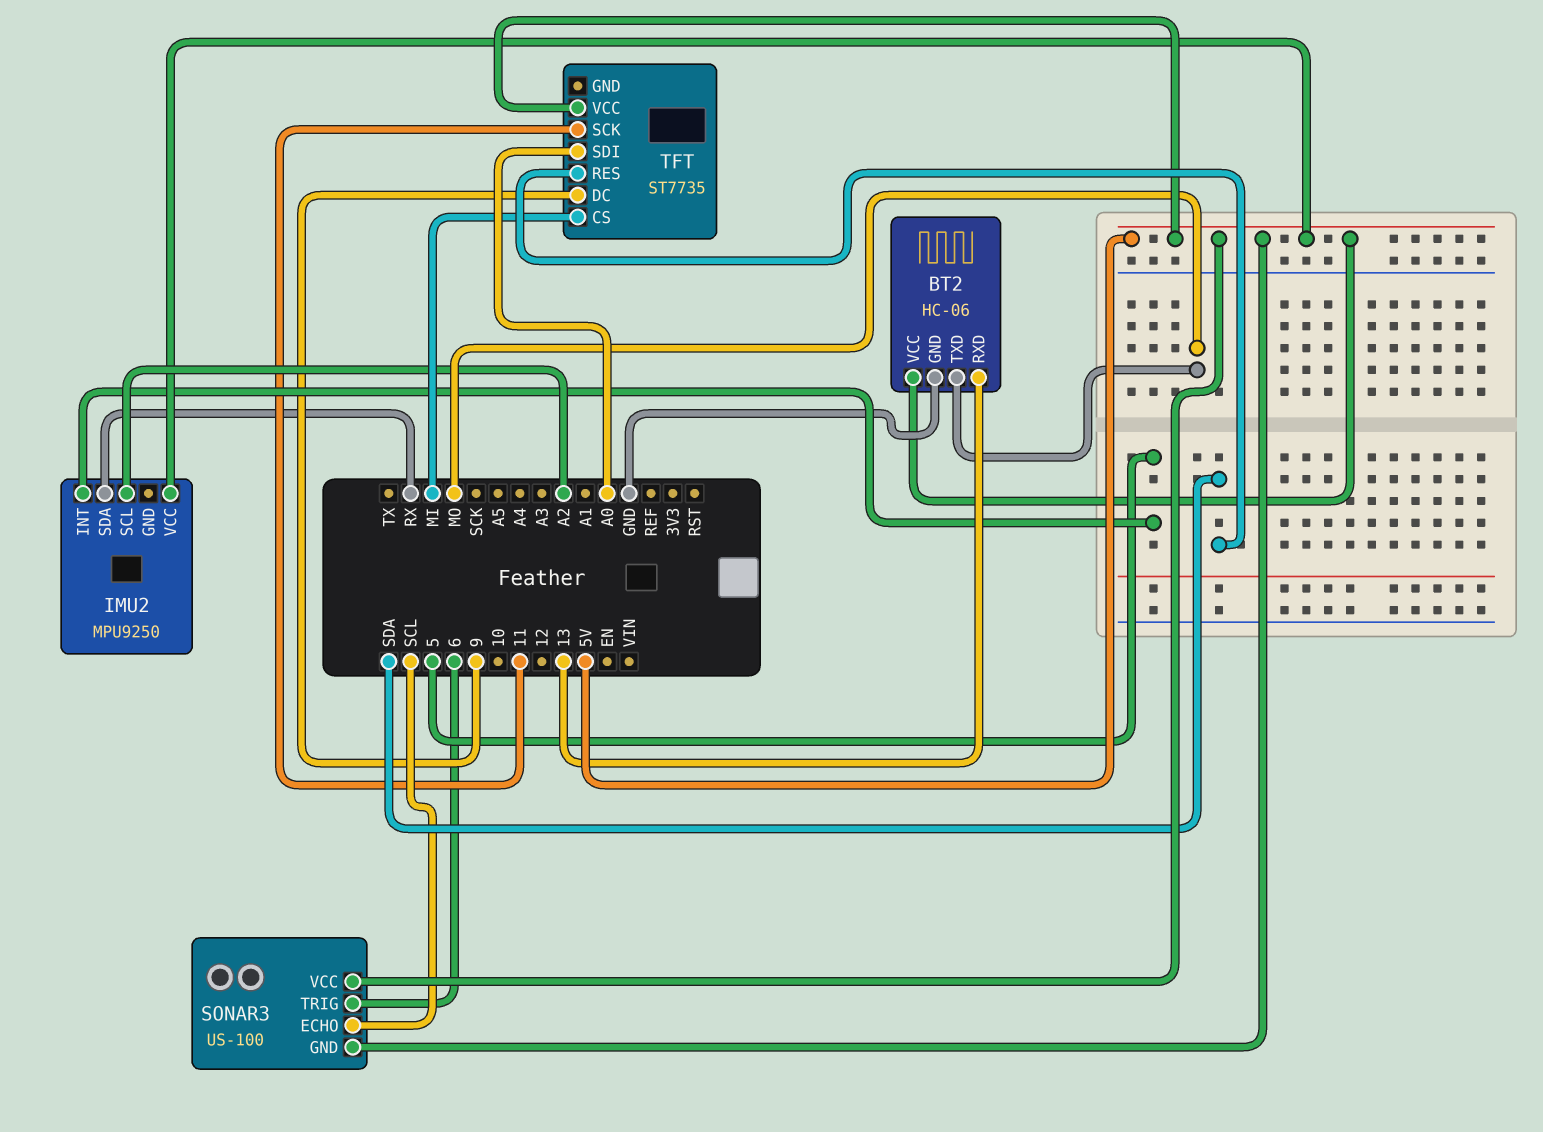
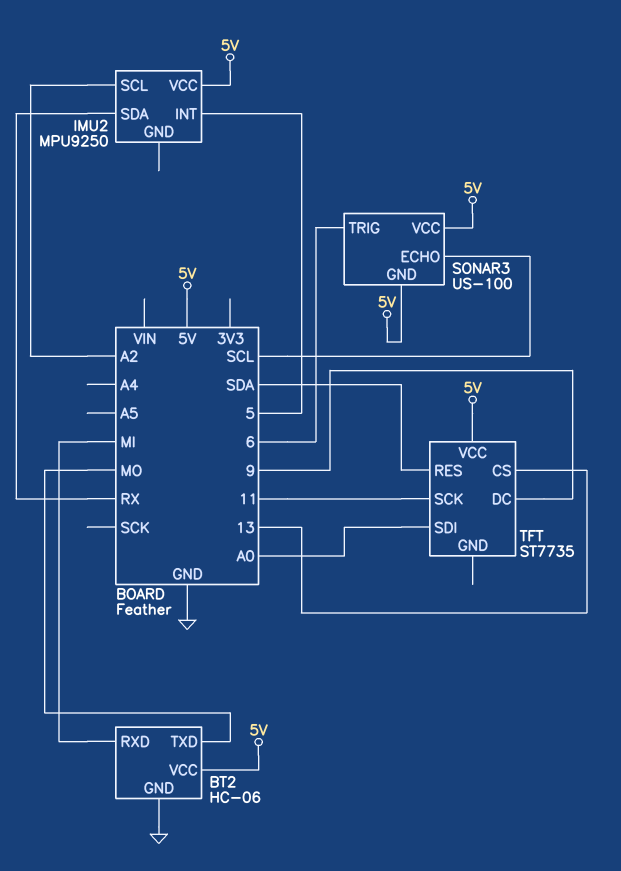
BT2 pin RXD: 13 -> MI
TFT pin CS: MI -> 13

